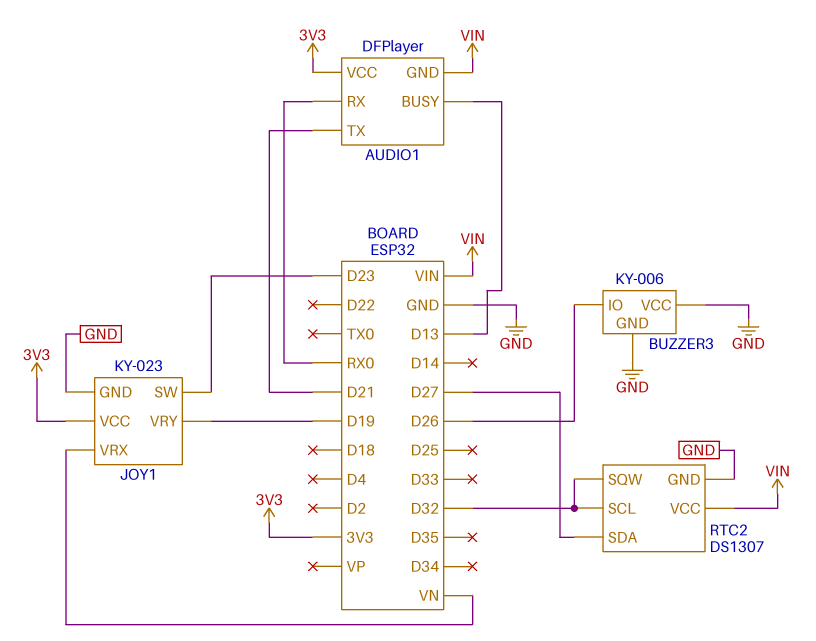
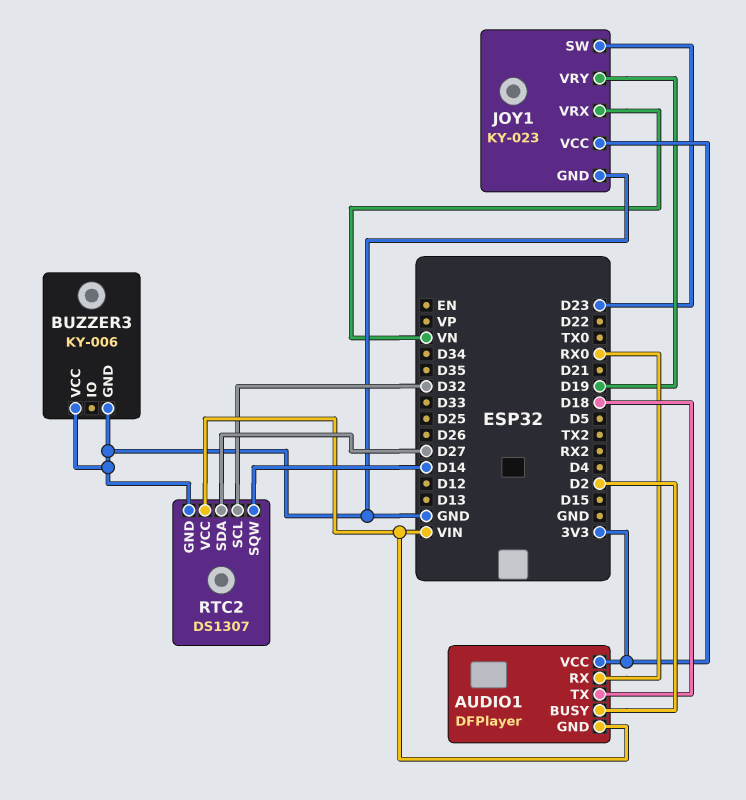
AUDIO1 pin BUSY: D13 -> D2
AUDIO1 pin TX: D21 -> D18
BUZZER3 pin IO: D26 -> none
RTC2 pin SQW: D32 -> D14

